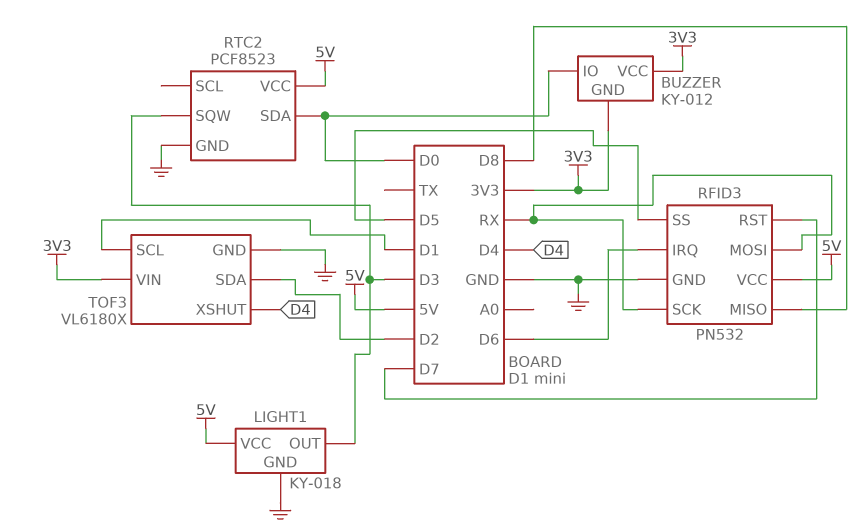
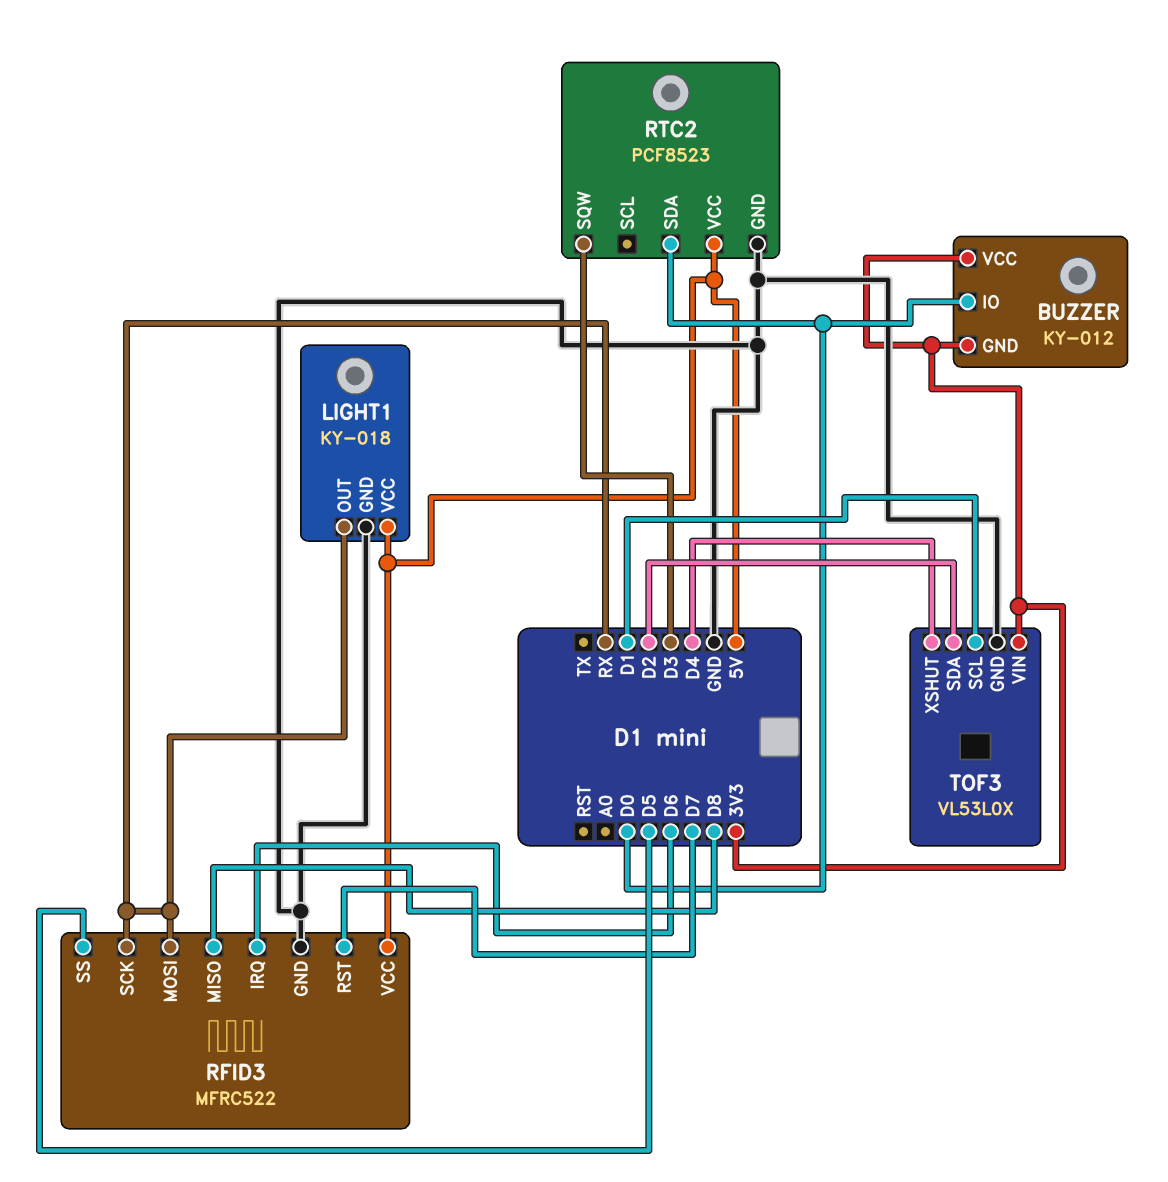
LIGHT1 pin OUT: D3 -> RX
RFID3: PN532 -> MFRC522
TOF3: VL6180X -> VL53L0X

